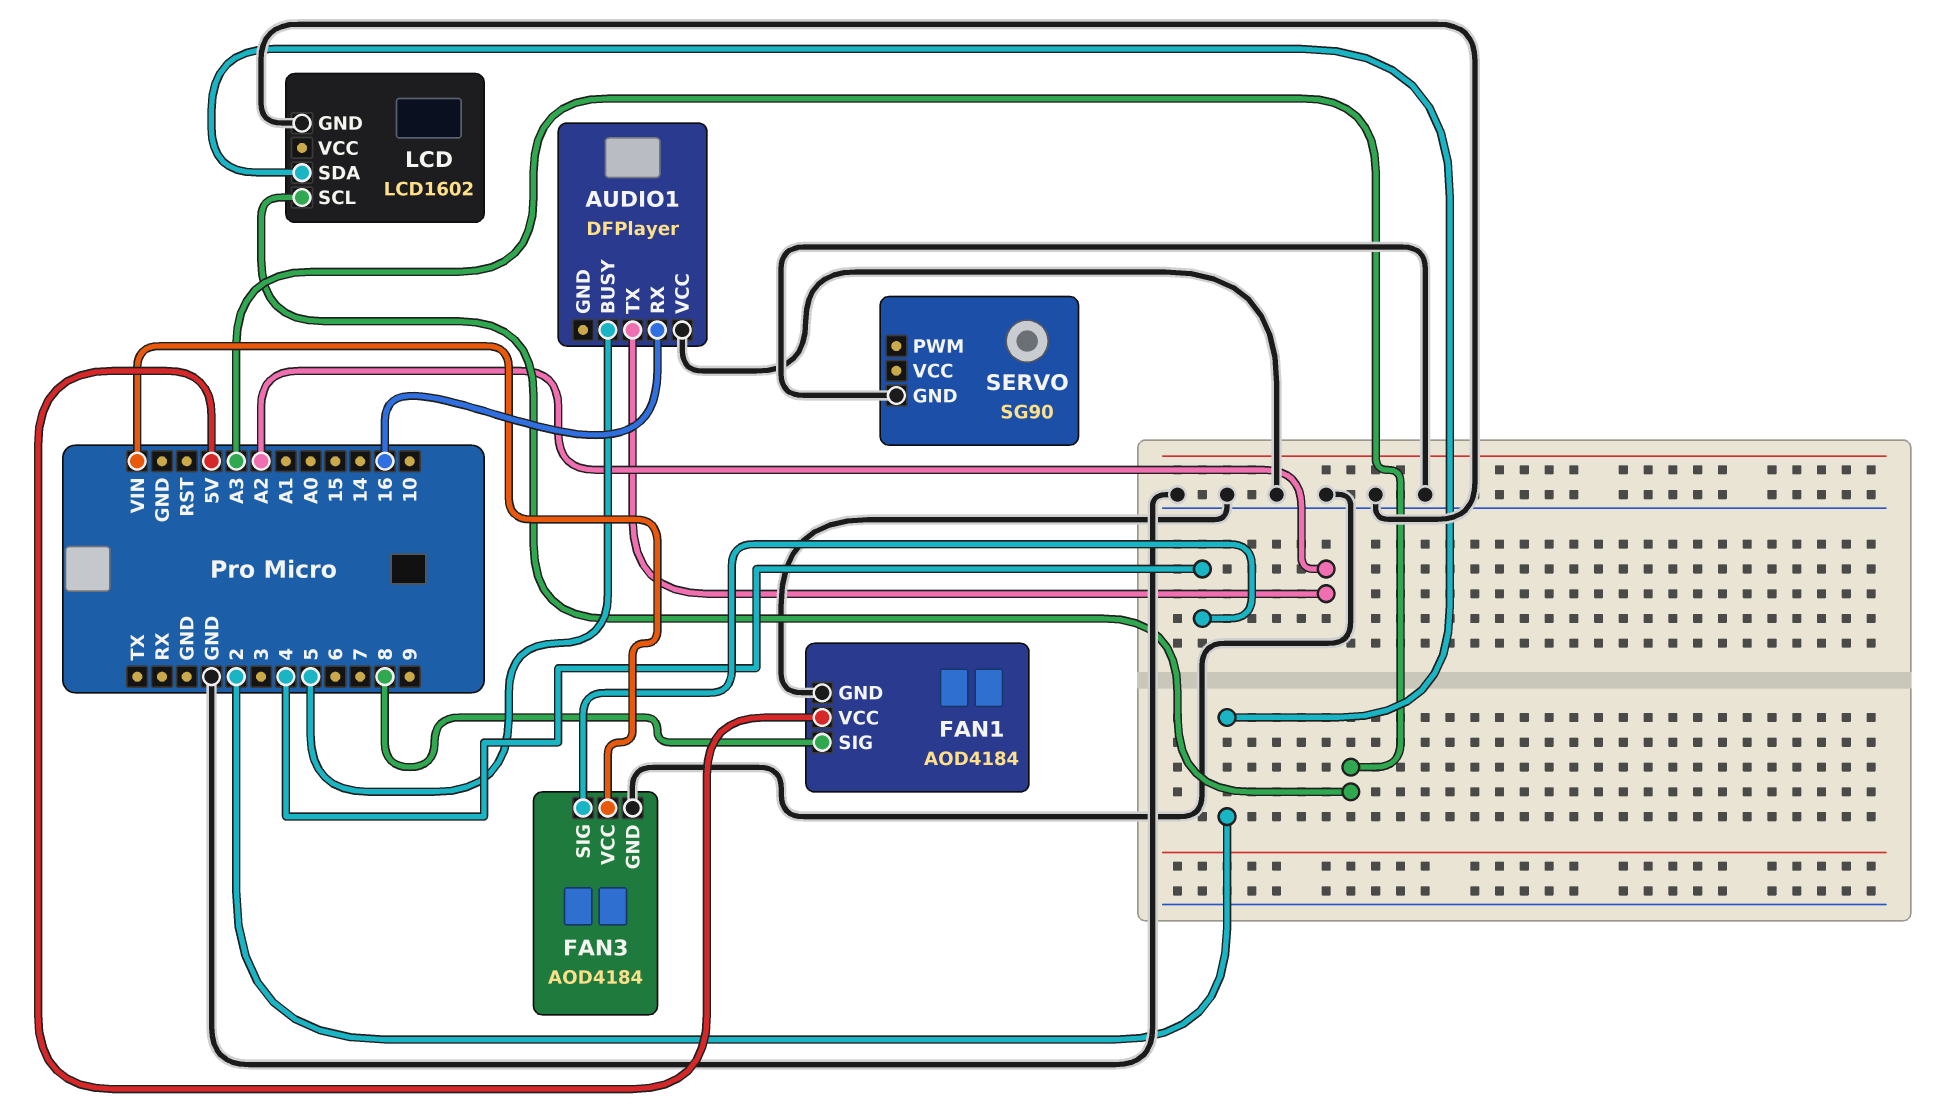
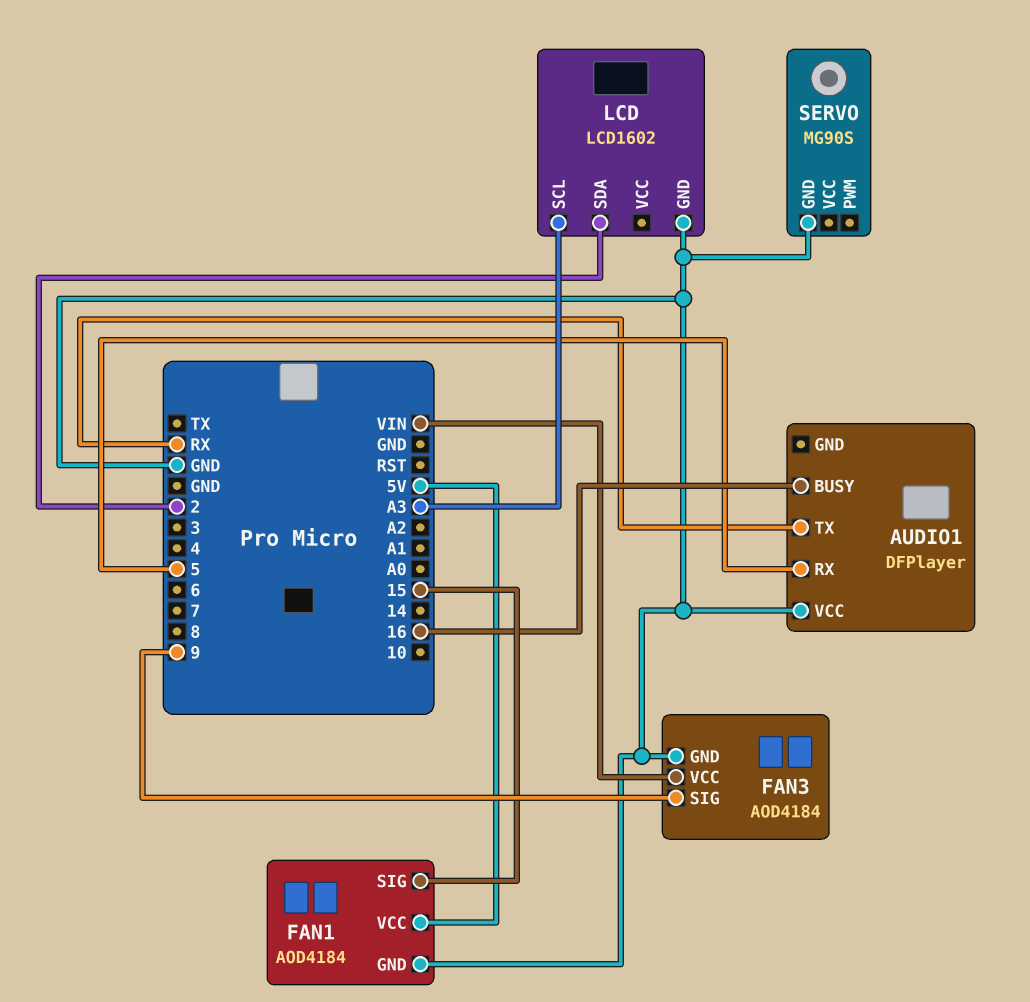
AUDIO1 pin BUSY: 5 -> 16
AUDIO1 pin RX: 16 -> 5
AUDIO1 pin TX: A2 -> RX
FAN1 pin SIG: 8 -> 15
FAN3 pin SIG: 4 -> 9
SERVO: SG90 -> MG90S

